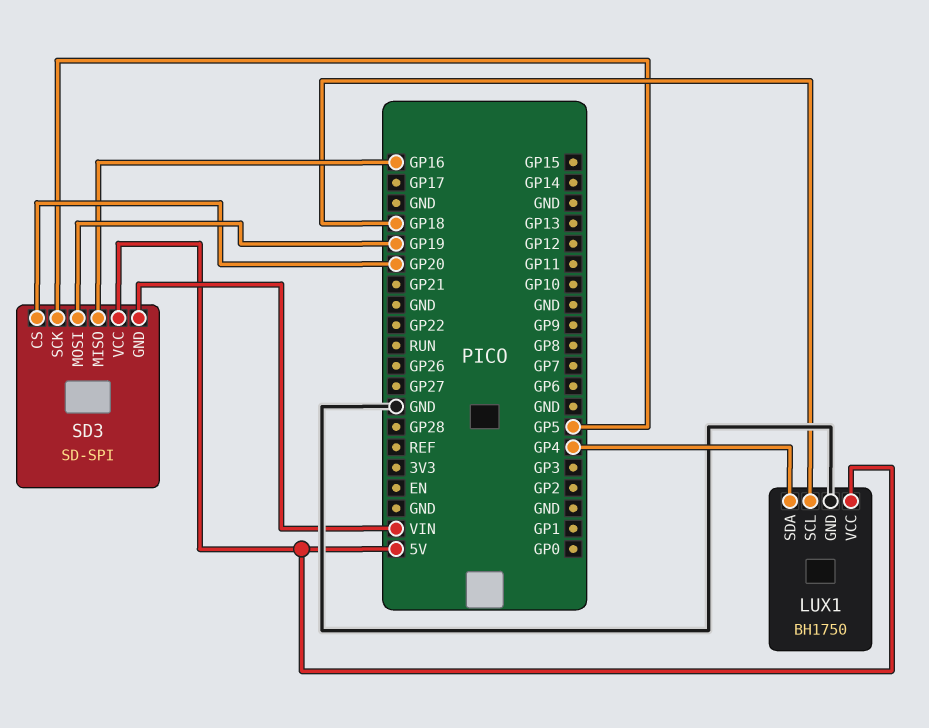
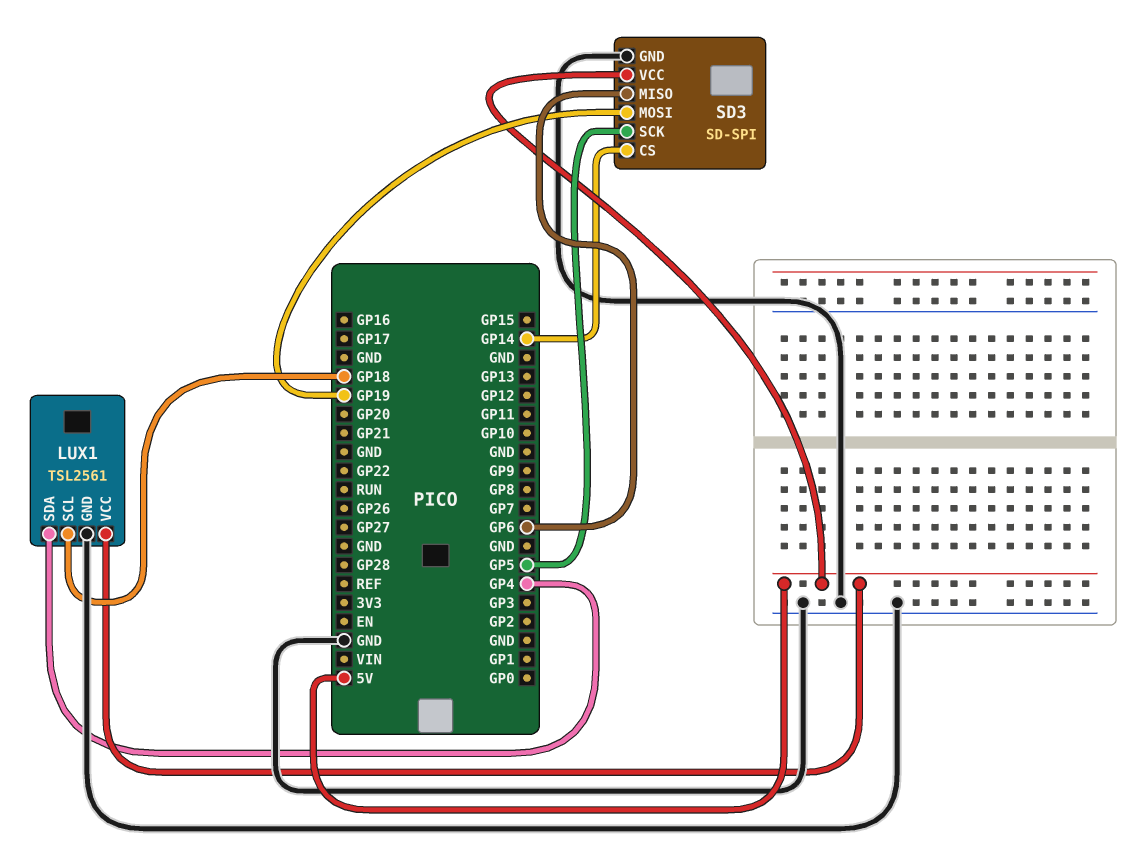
LUX1: BH1750 -> TSL2561
SD3 pin CS: GP20 -> GP14
SD3 pin GND: VIN -> GND
SD3 pin MISO: GP16 -> GP6

